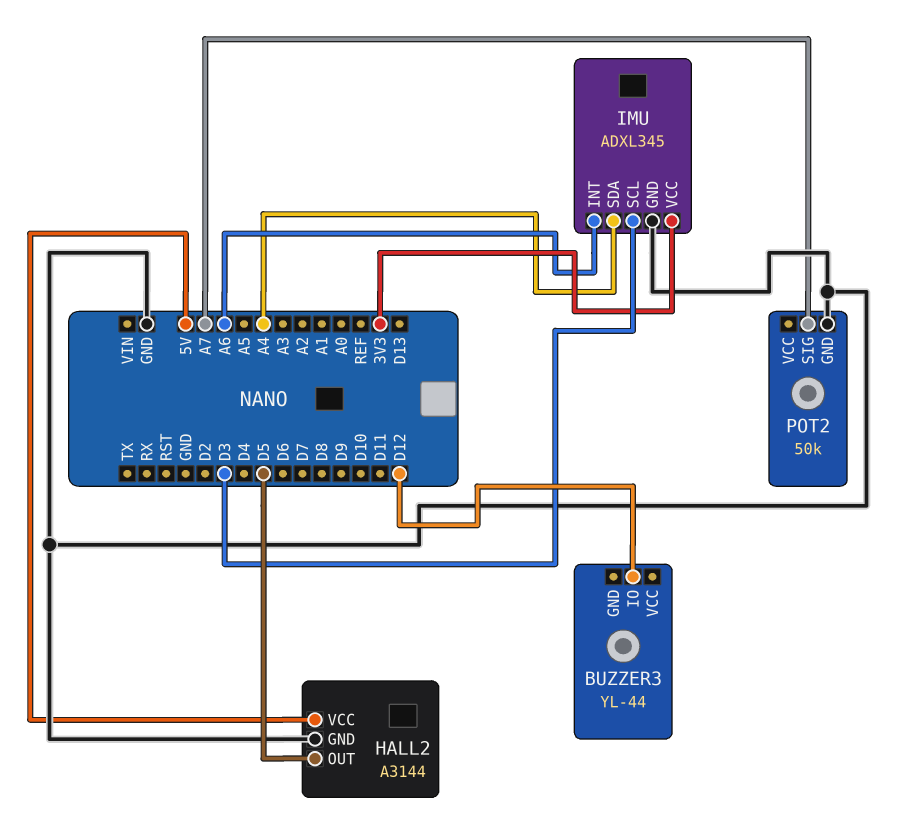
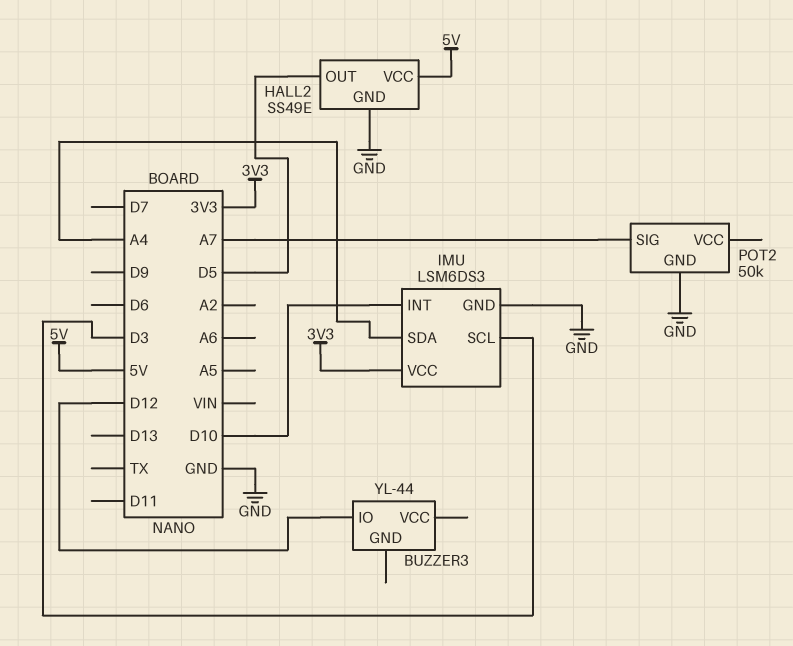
HALL2: A3144 -> SS49E
IMU: ADXL345 -> LSM6DS3
IMU pin INT: A6 -> D10

